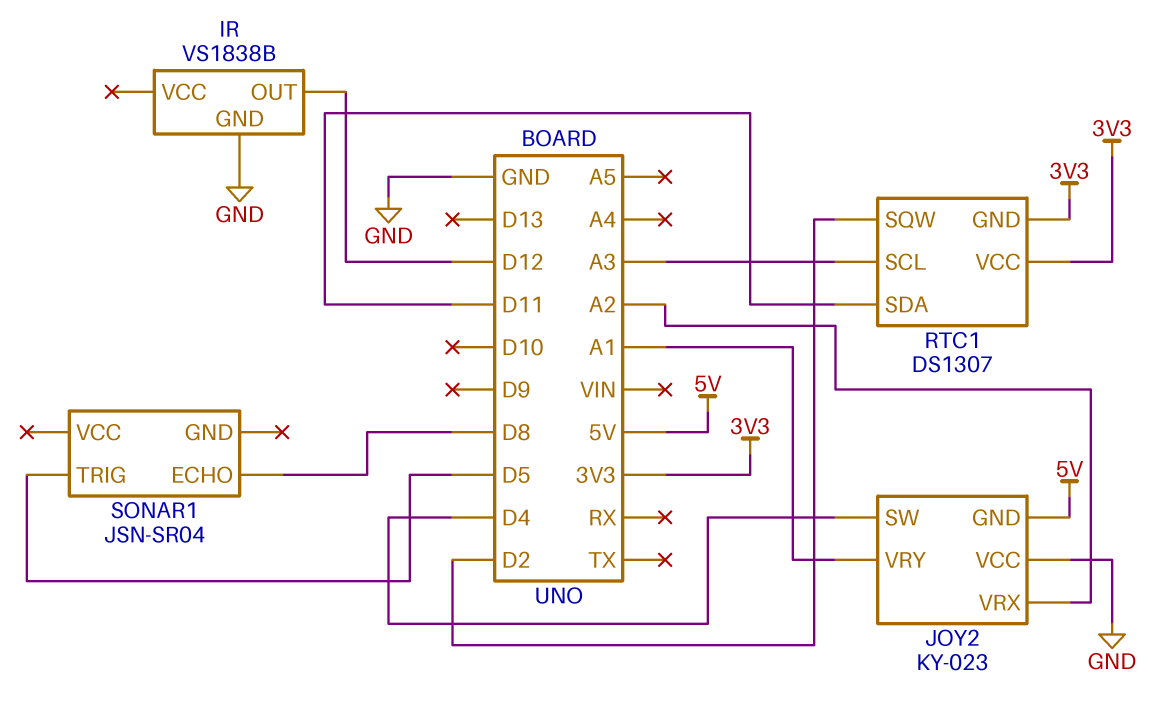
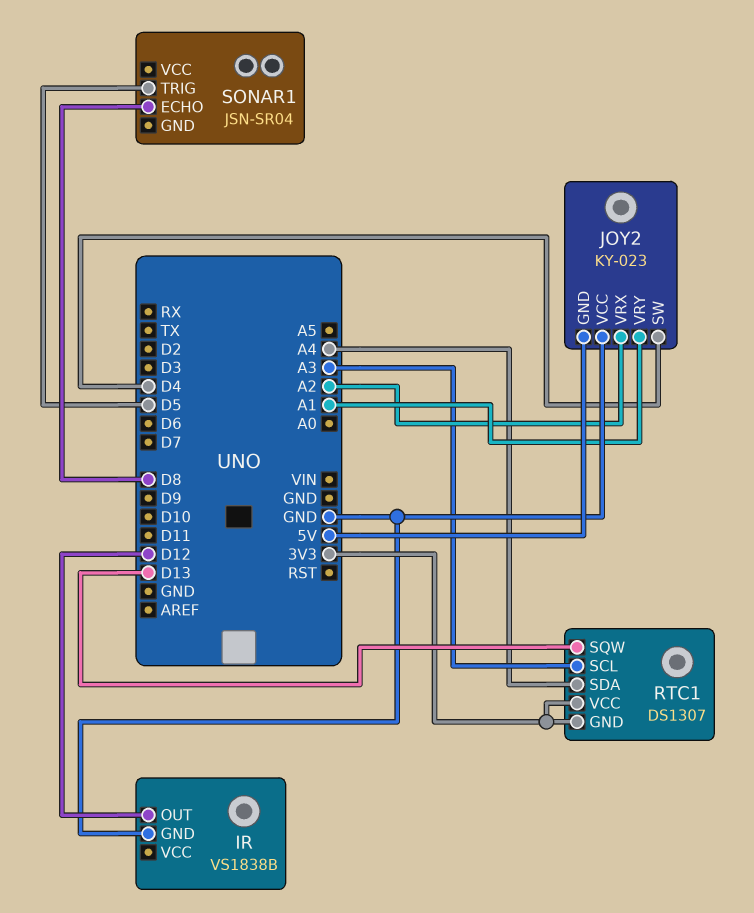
RTC1 pin SDA: D11 -> A4
RTC1 pin SQW: D2 -> D13

